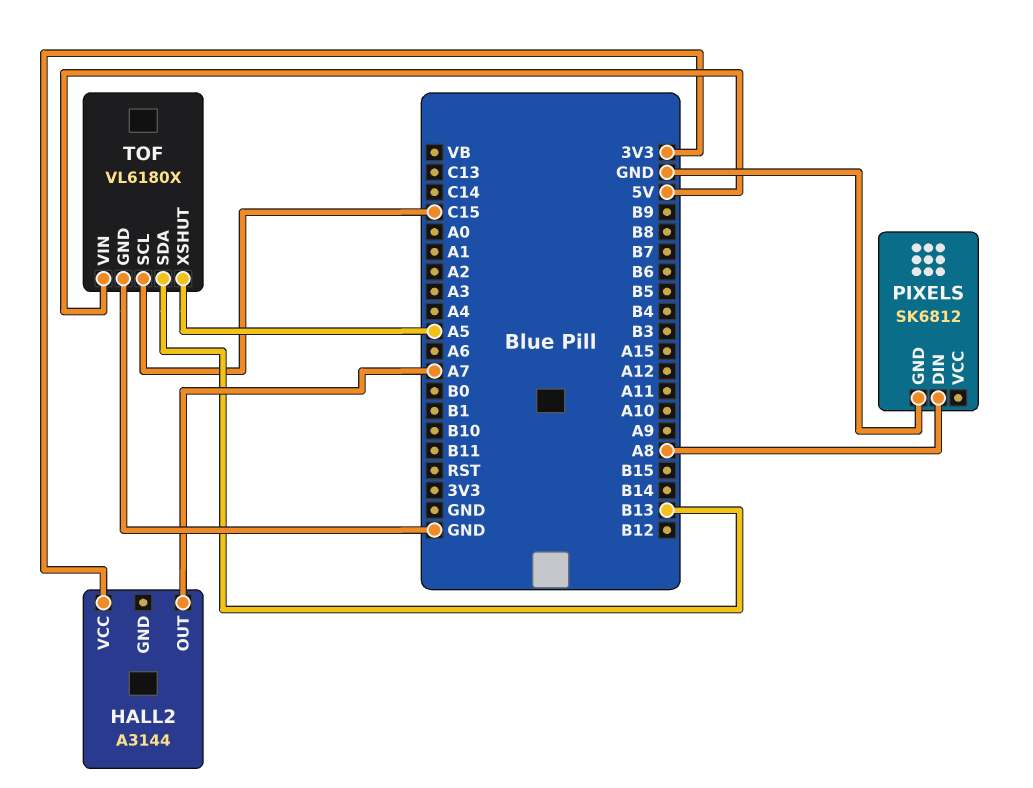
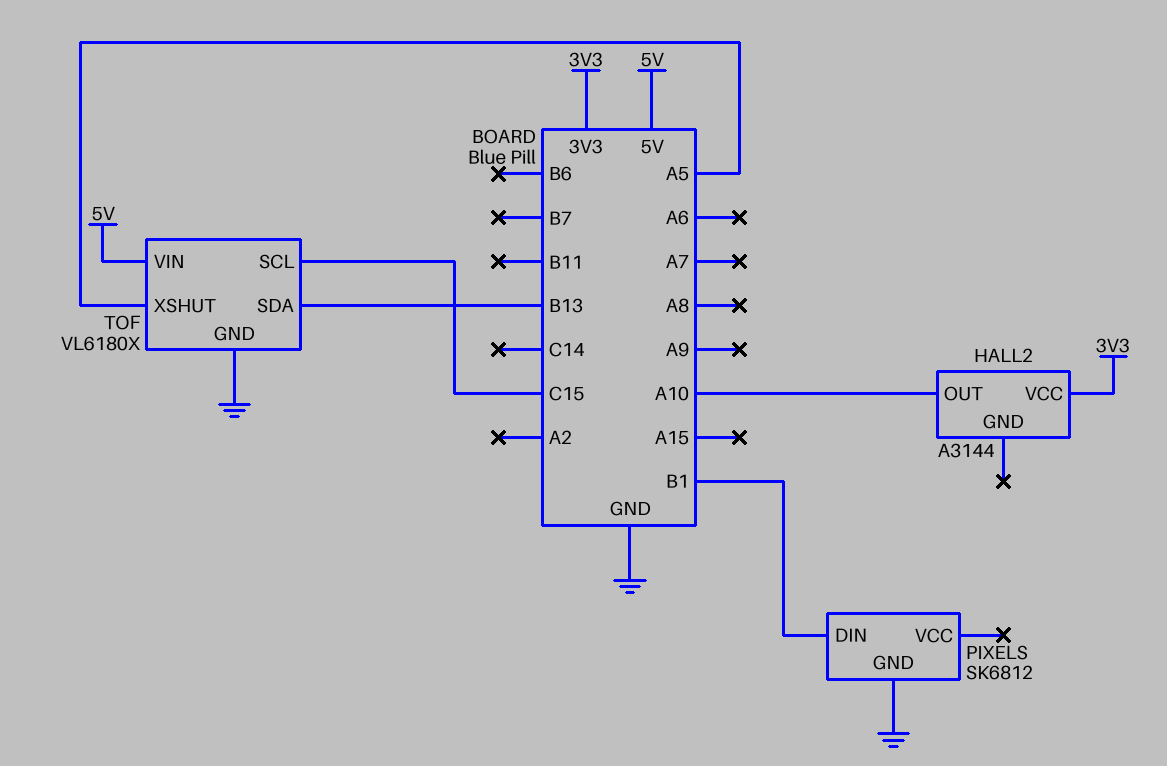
HALL2 pin OUT: A7 -> A10
PIXELS pin DIN: A8 -> B1

